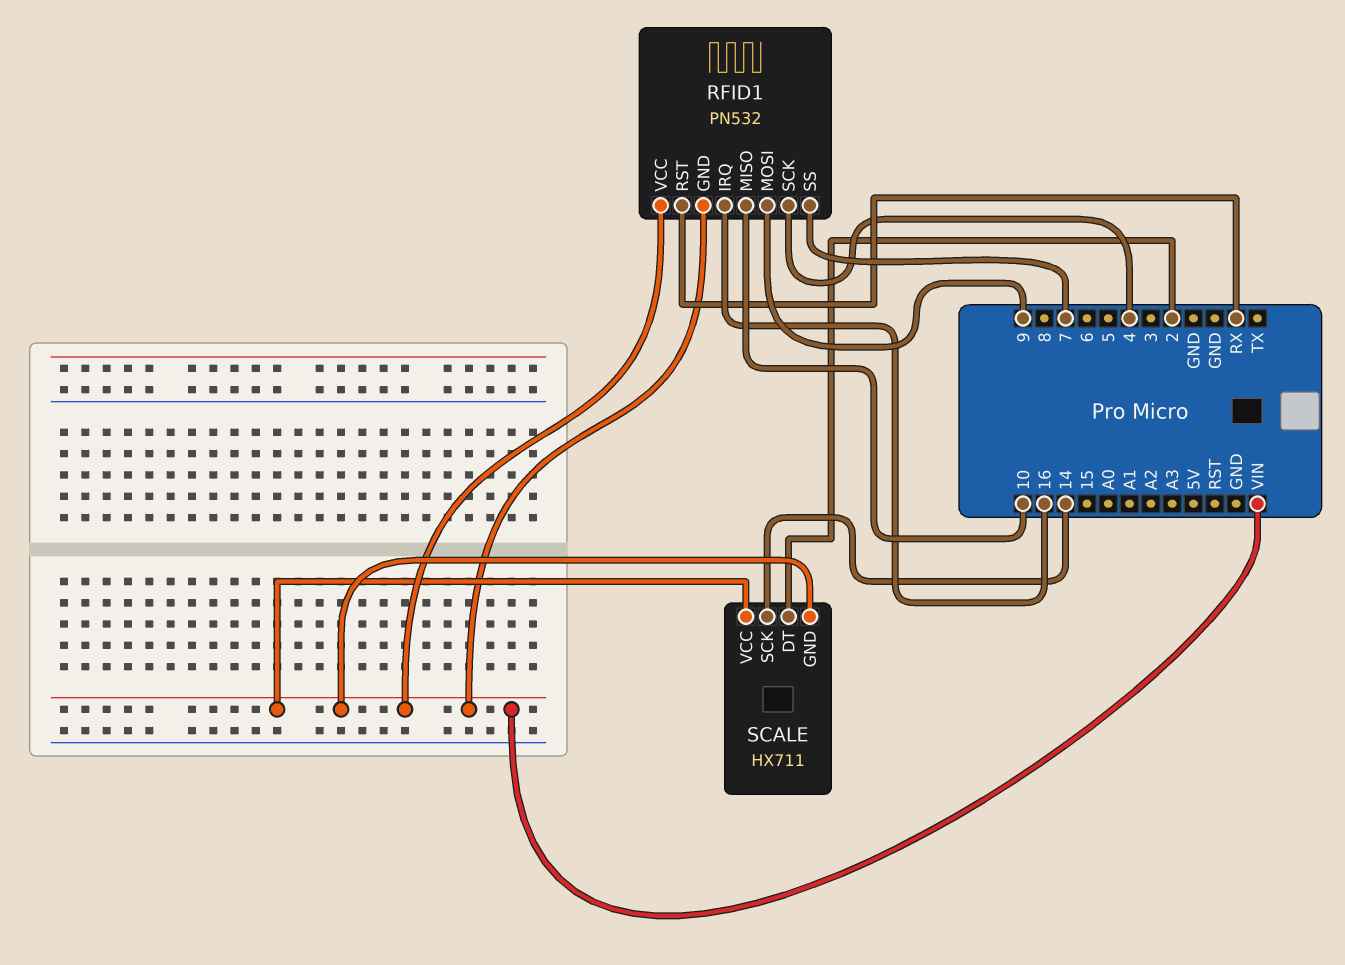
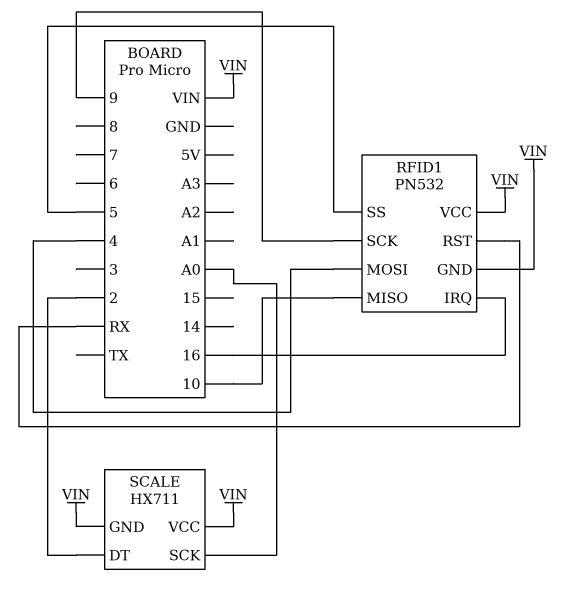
RFID1 pin MOSI: 9 -> 4
RFID1 pin SCK: 4 -> 9
RFID1 pin SS: 7 -> 5
SCALE pin SCK: 14 -> A0

